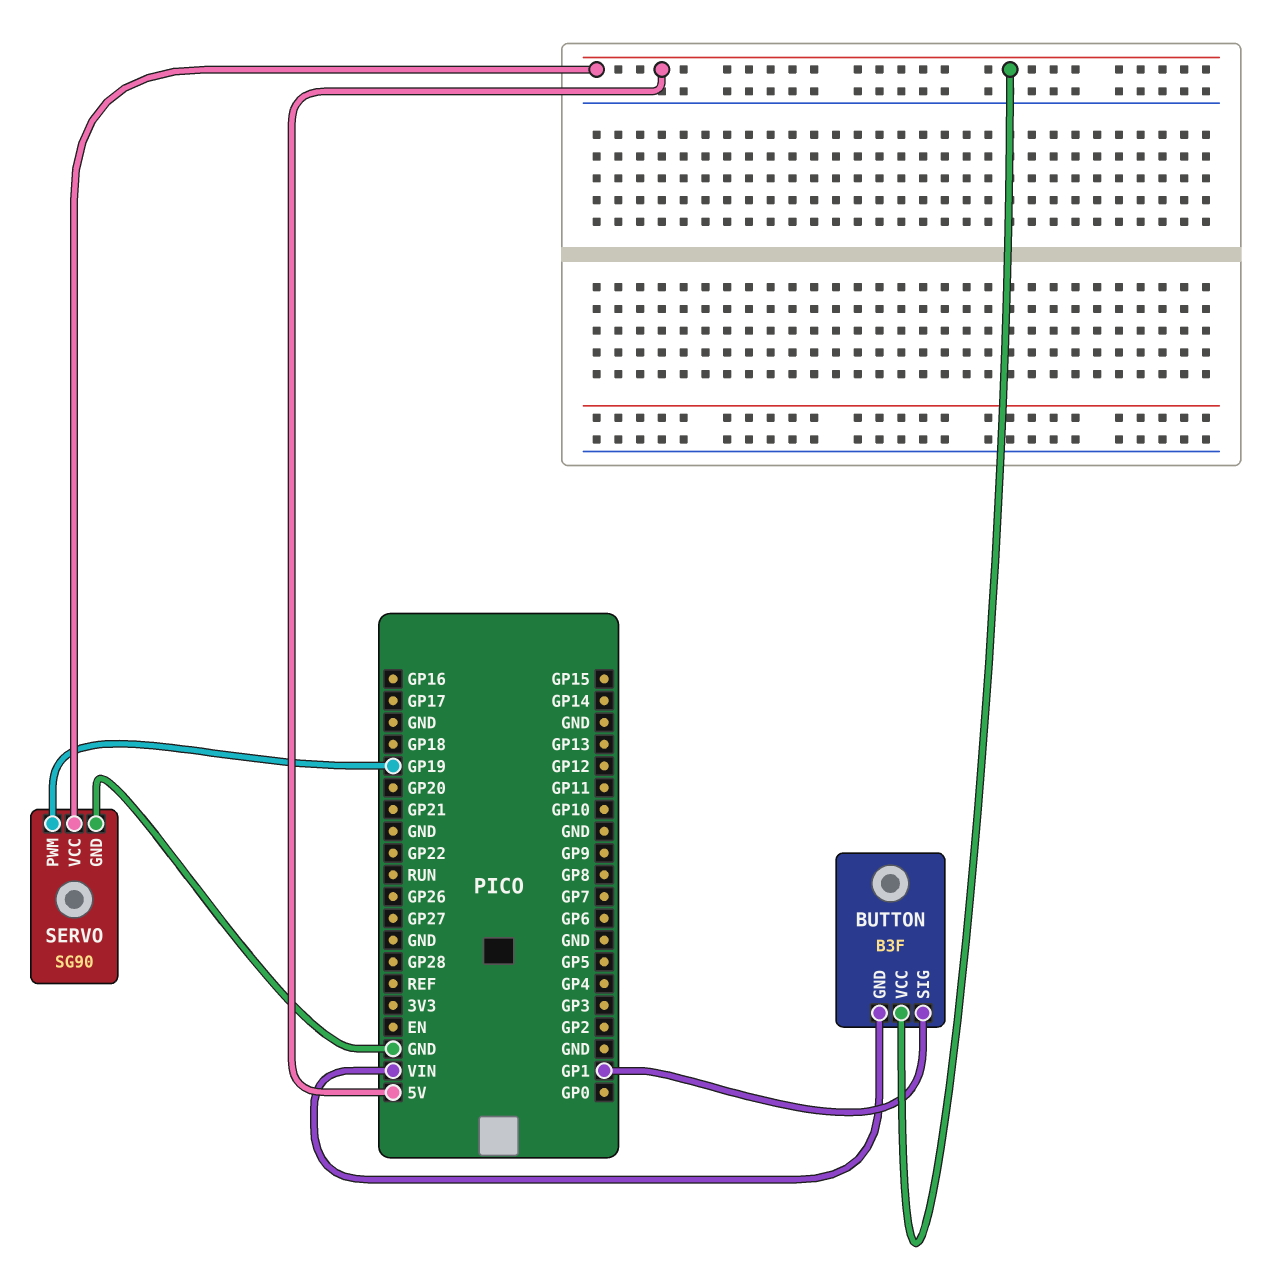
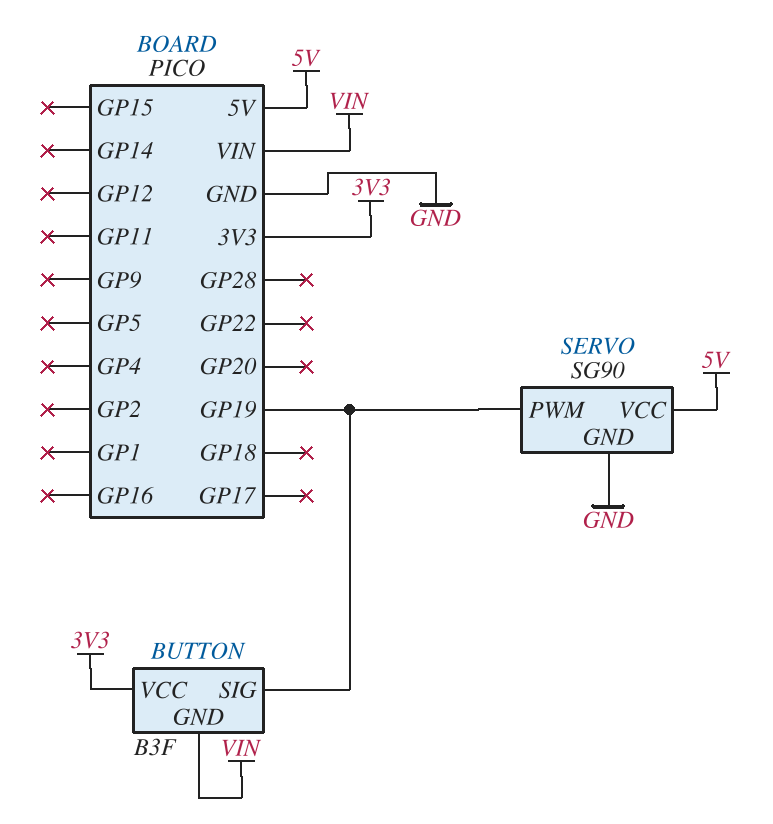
BUTTON pin SIG: GP1 -> GP19
BUTTON pin VCC: 5V -> 3V3

